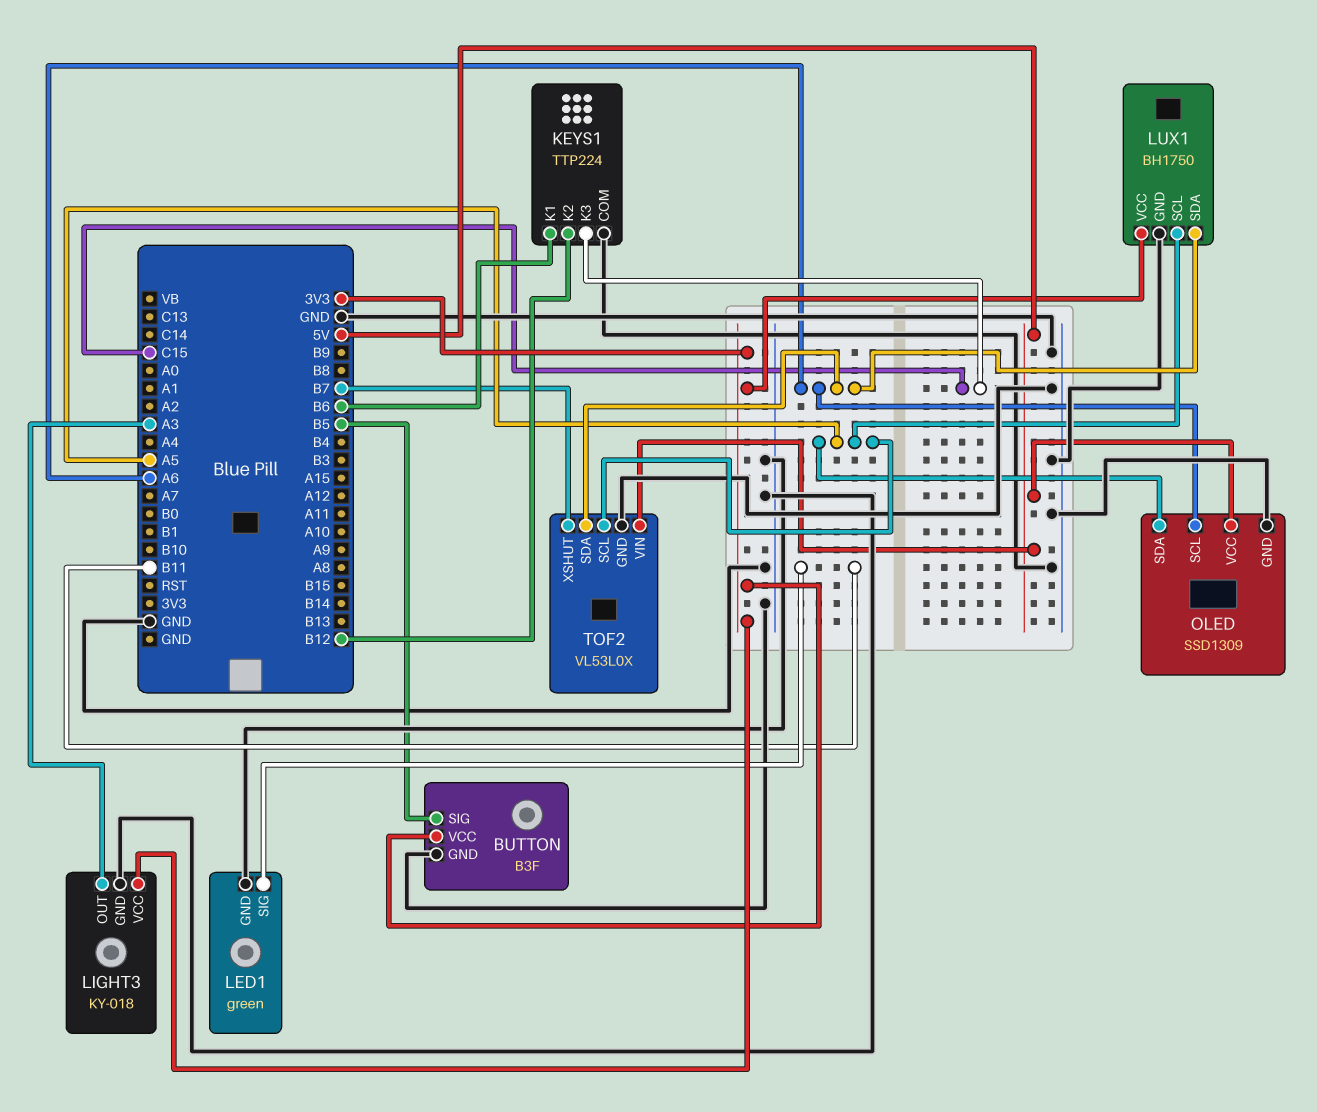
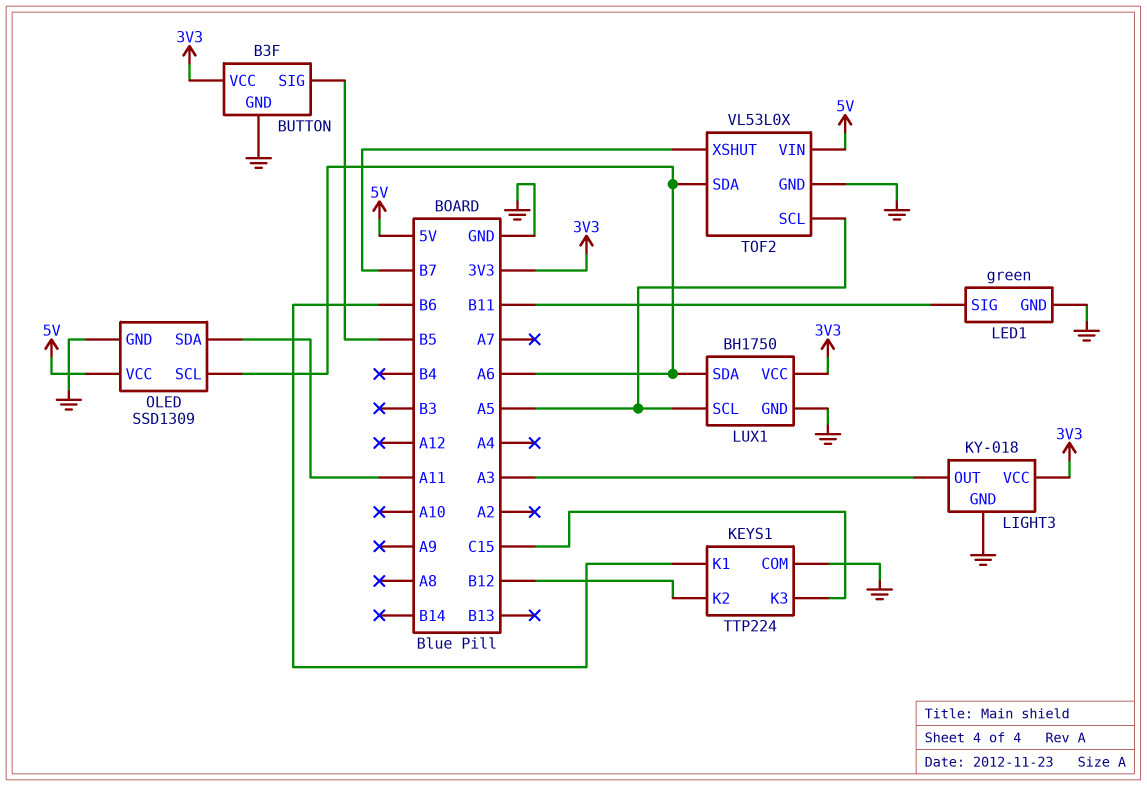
OLED pin SDA: A5 -> A11

